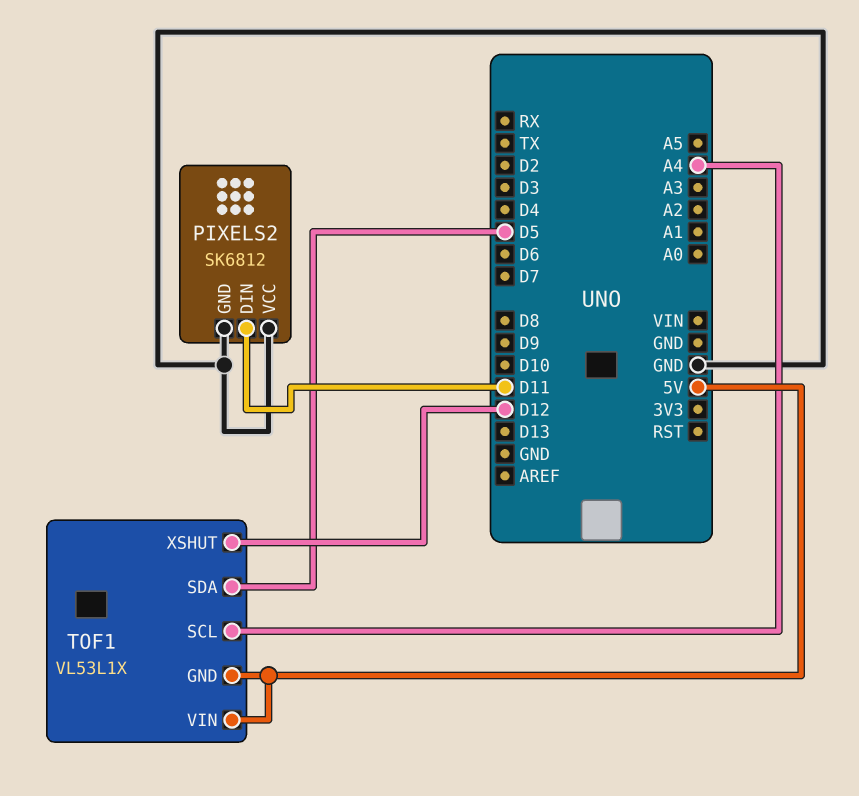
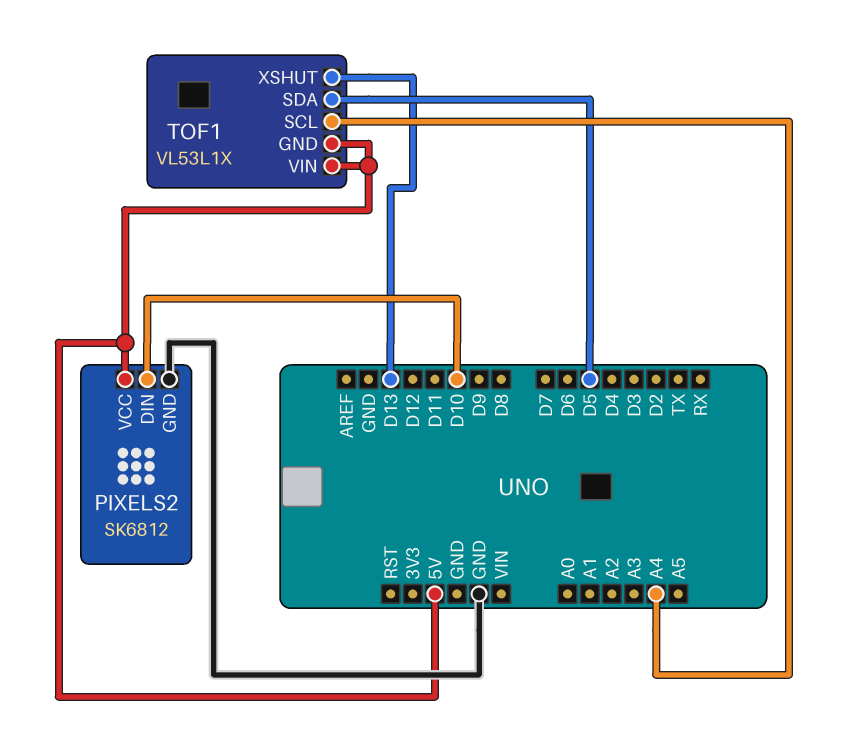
PIXELS2 pin DIN: D11 -> D10
PIXELS2 pin VCC: GND -> 5V
TOF1 pin XSHUT: D12 -> D13

